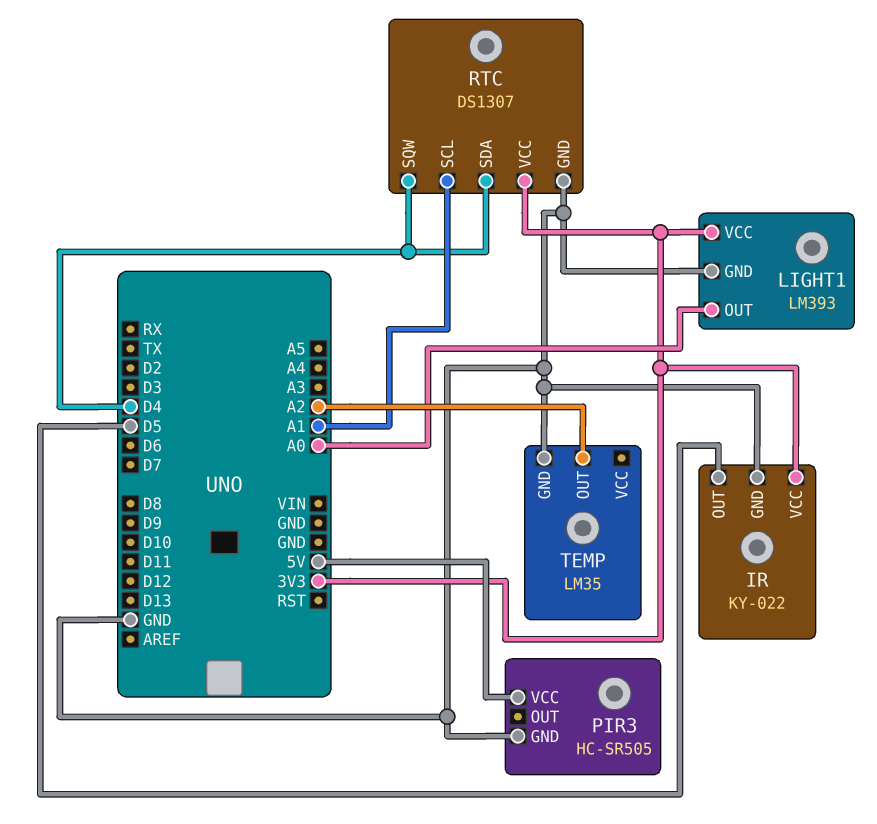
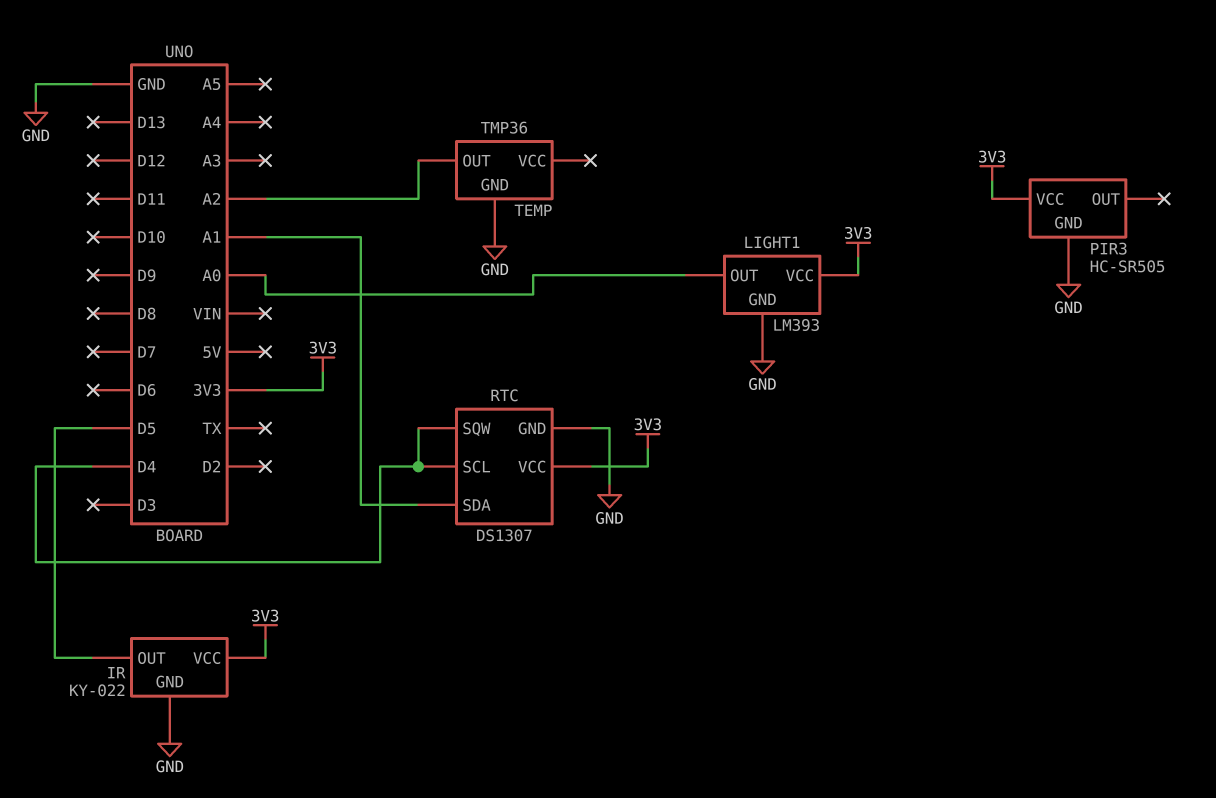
PIR3 pin VCC: 5V -> 3V3
RTC pin SCL: A1 -> D4
RTC pin SDA: D4 -> A1
TEMP: LM35 -> TMP36

